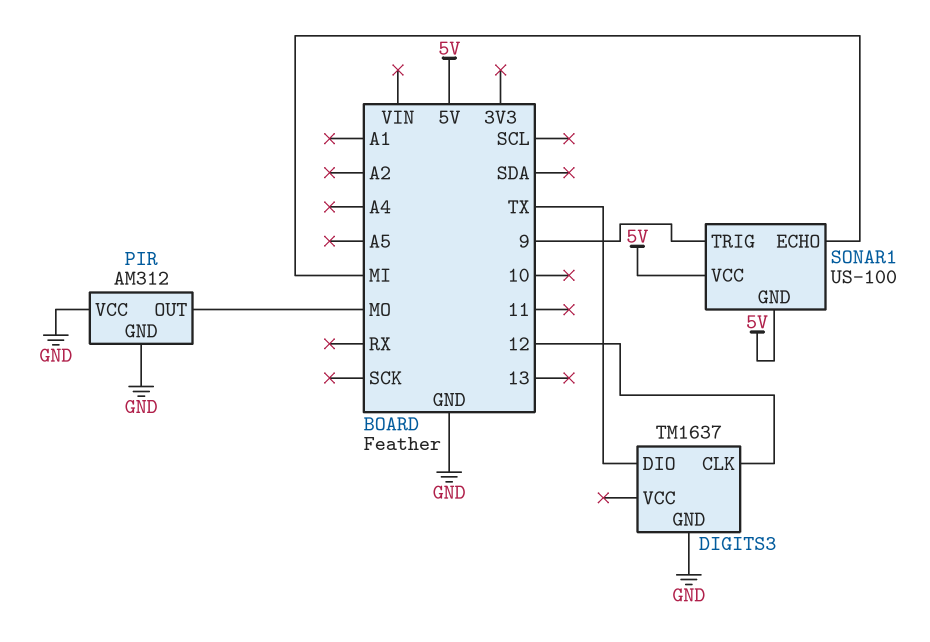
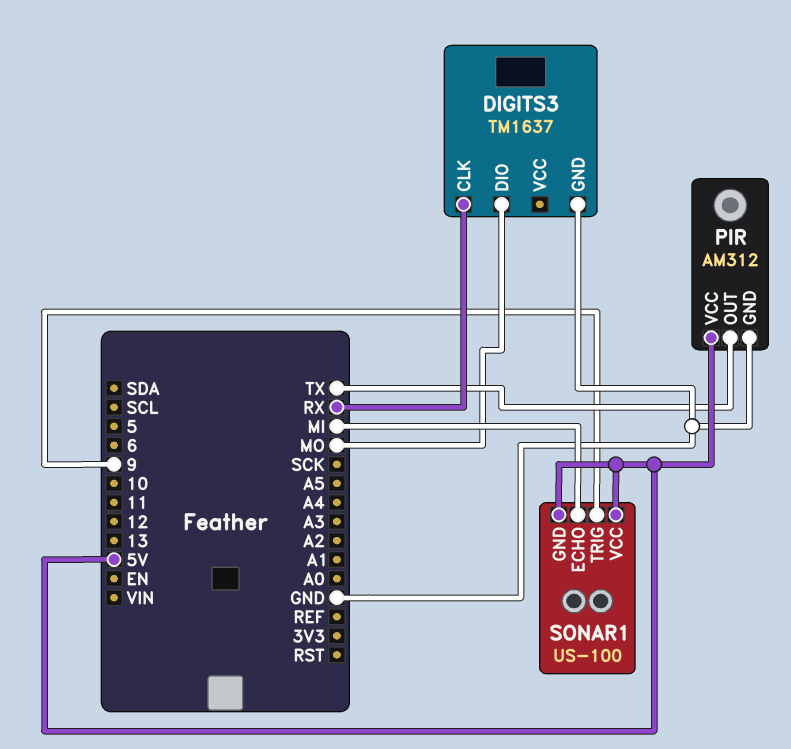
DIGITS3 pin CLK: 12 -> RX
DIGITS3 pin DIO: TX -> MO
PIR pin OUT: MO -> TX
PIR pin VCC: GND -> 5V

